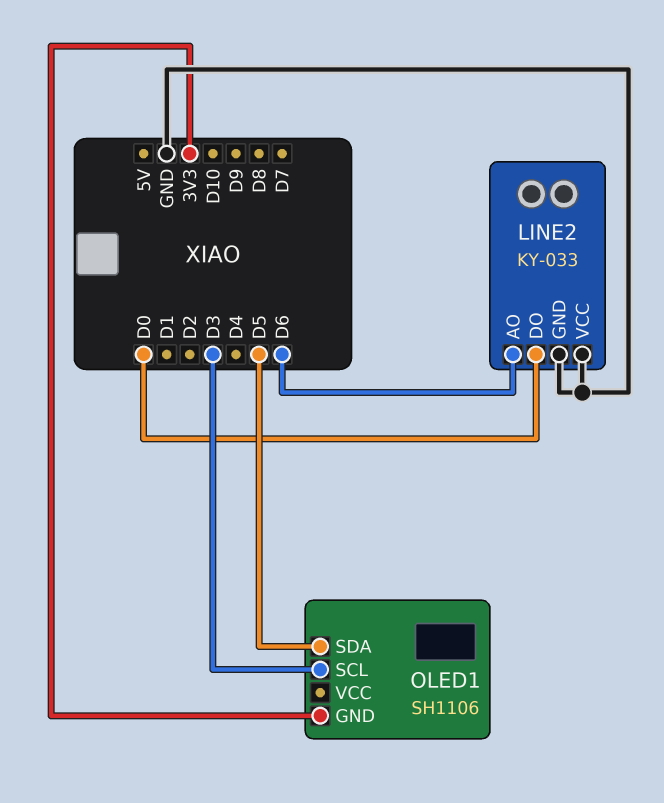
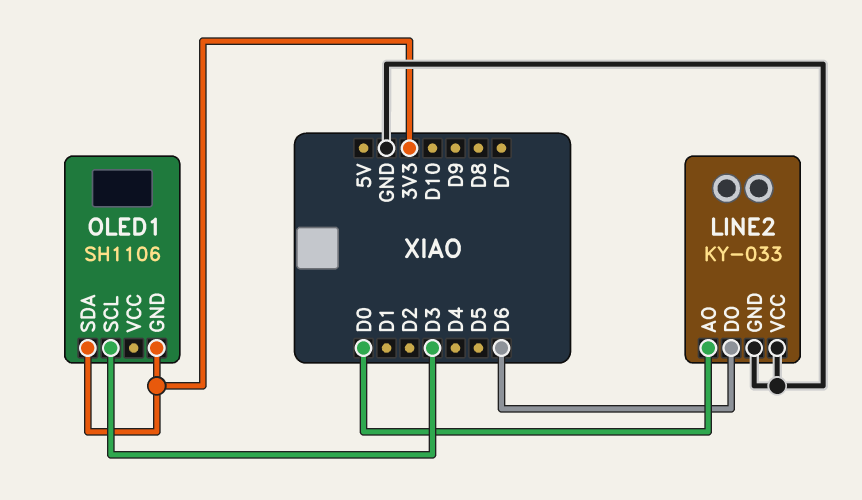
LINE2 pin AO: D6 -> D0
LINE2 pin DO: D0 -> D6
OLED1 pin SDA: D5 -> 3V3

